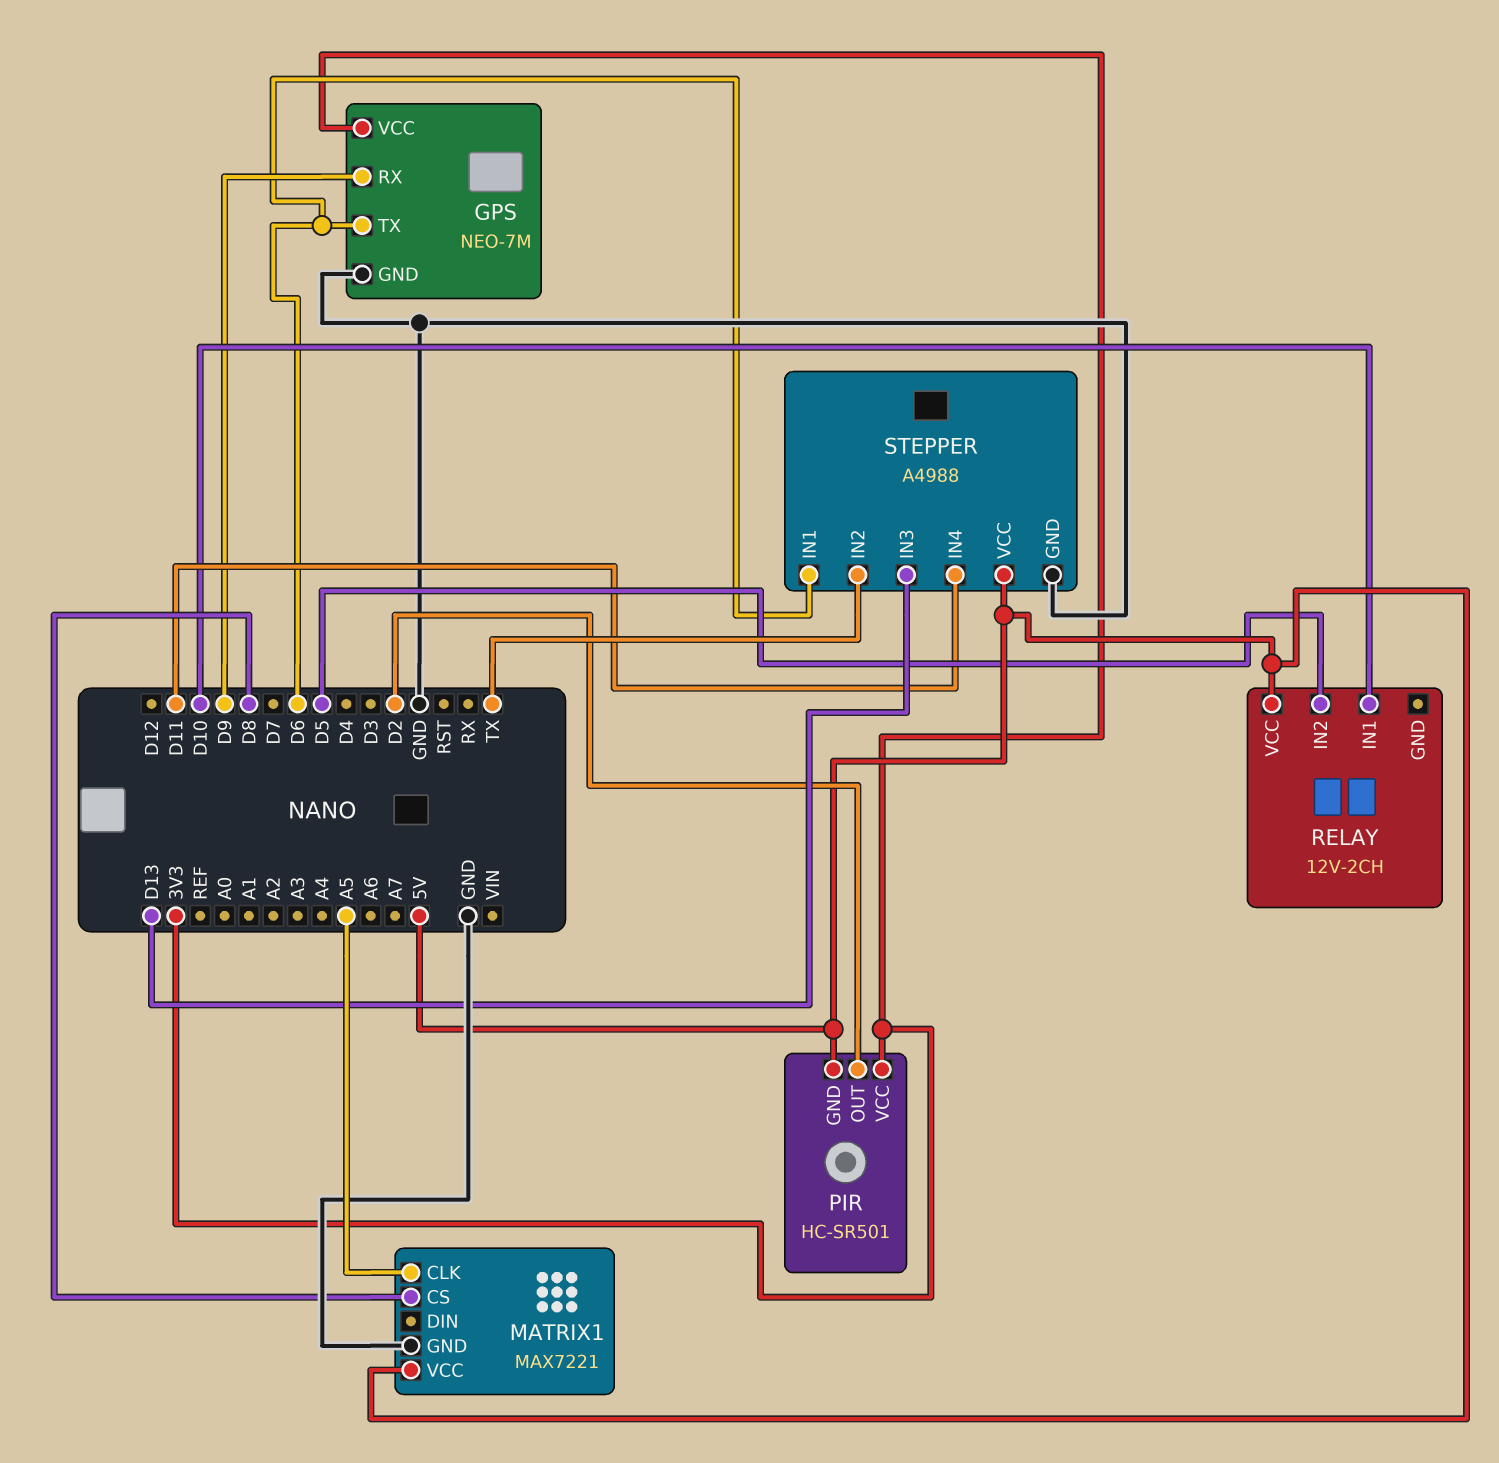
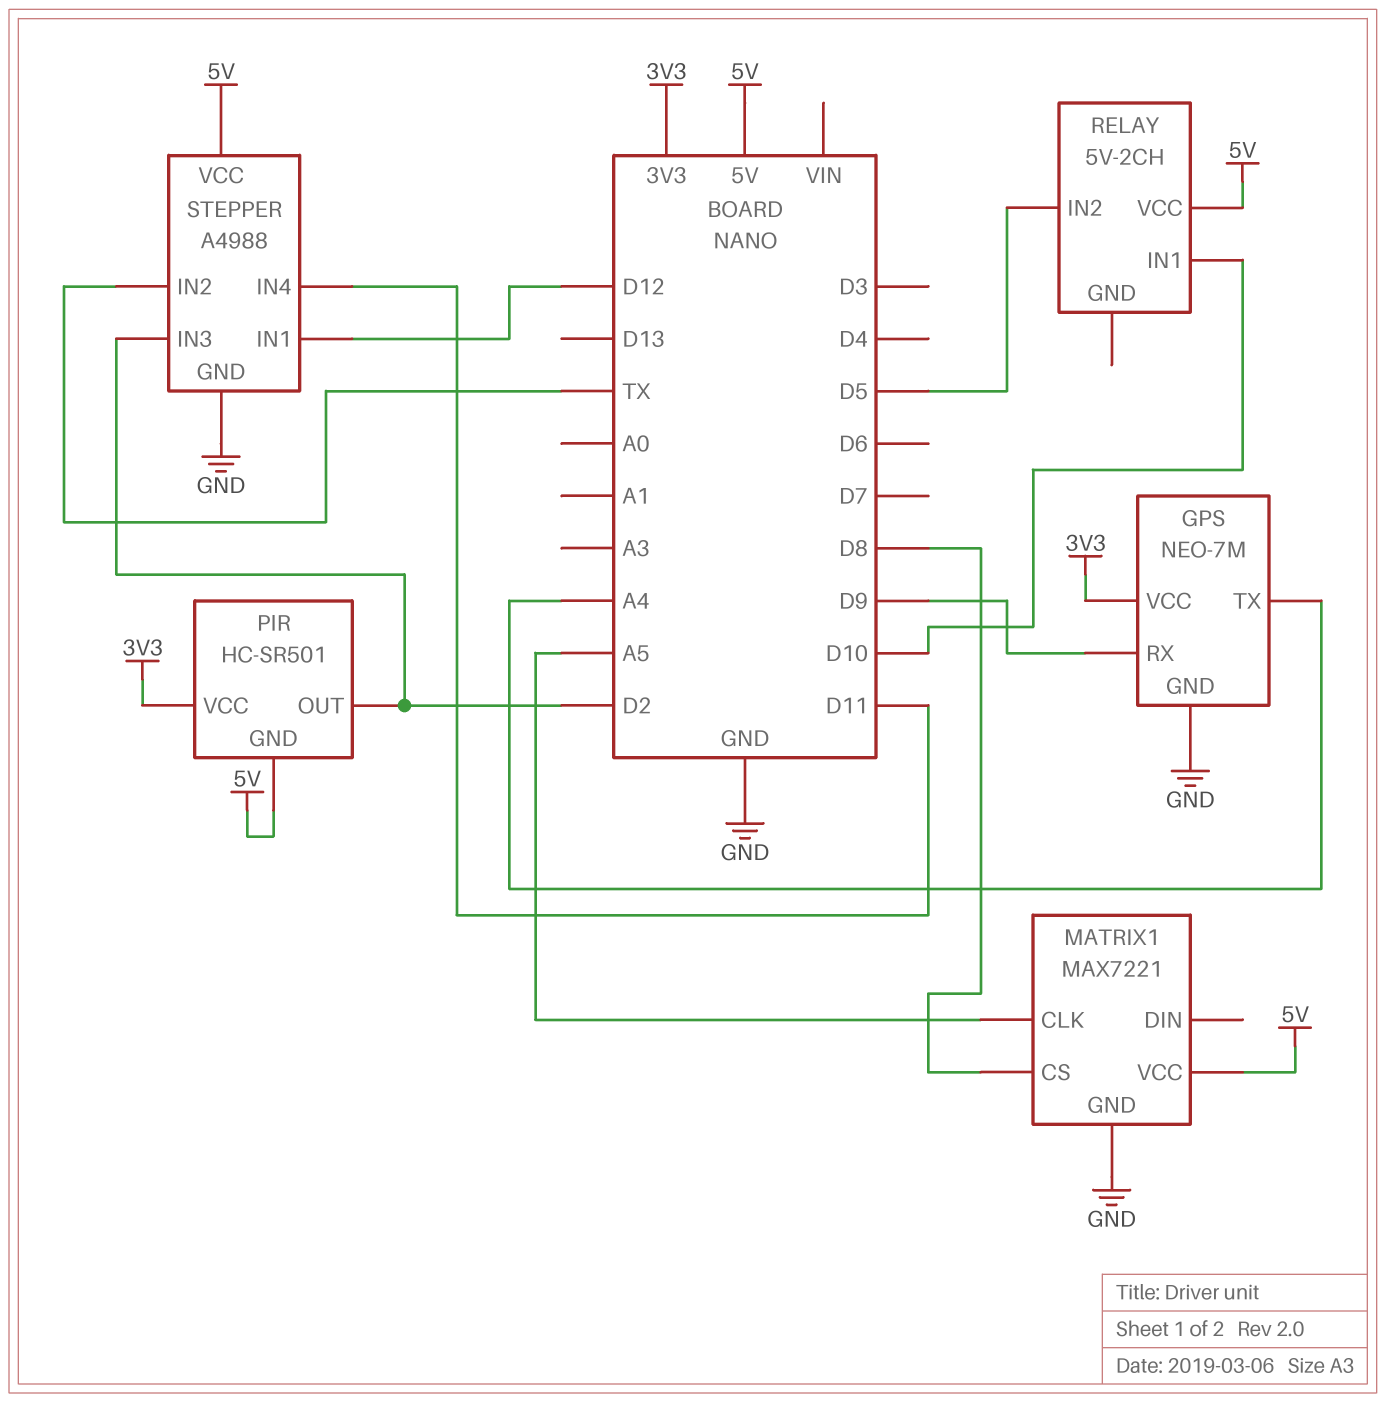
GPS pin TX: D6 -> A4
RELAY: 12V-2CH -> 5V-2CH
STEPPER pin IN1: D6 -> D12
STEPPER pin IN3: D13 -> D2

